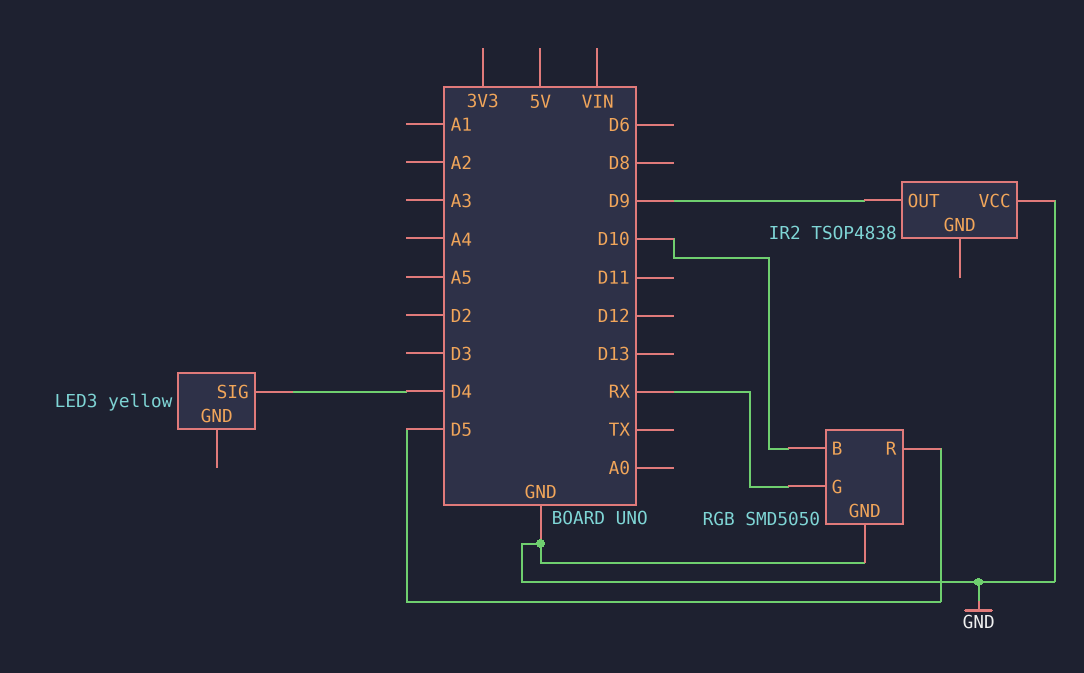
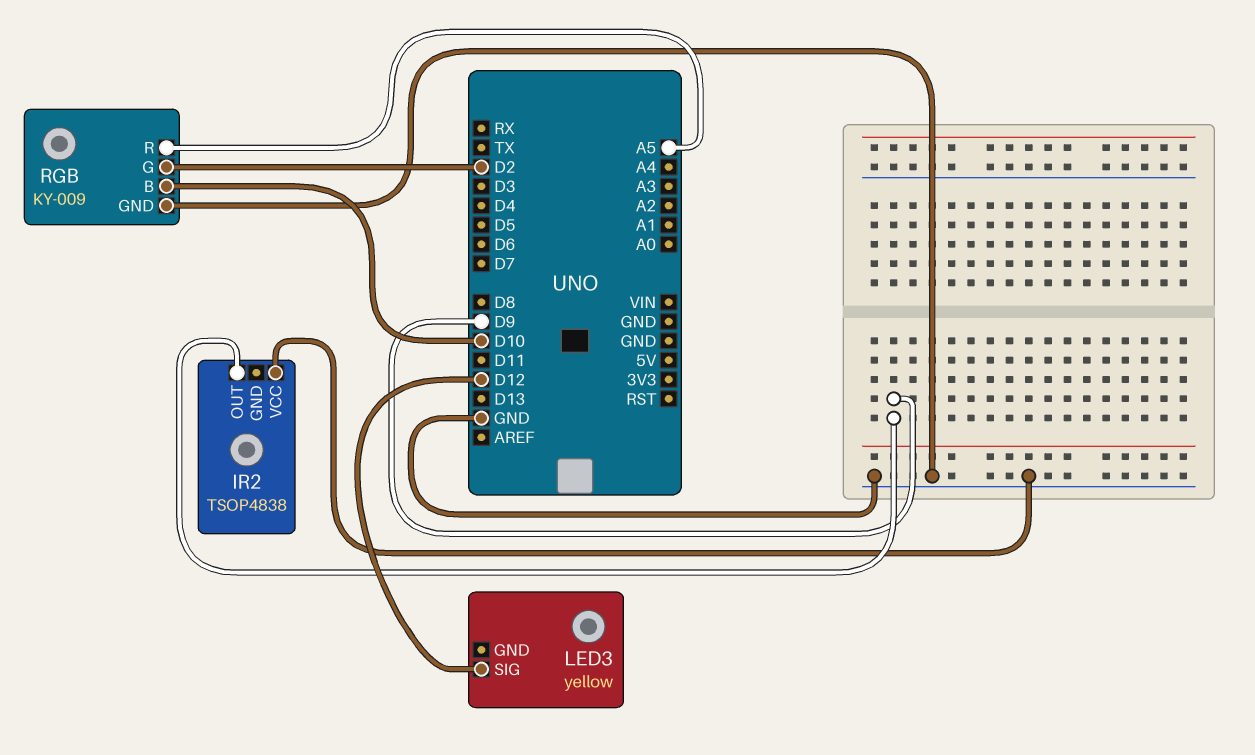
LED3 pin SIG: D4 -> D12
RGB: SMD5050 -> KY-009
RGB pin G: RX -> D2
RGB pin R: D5 -> A5

